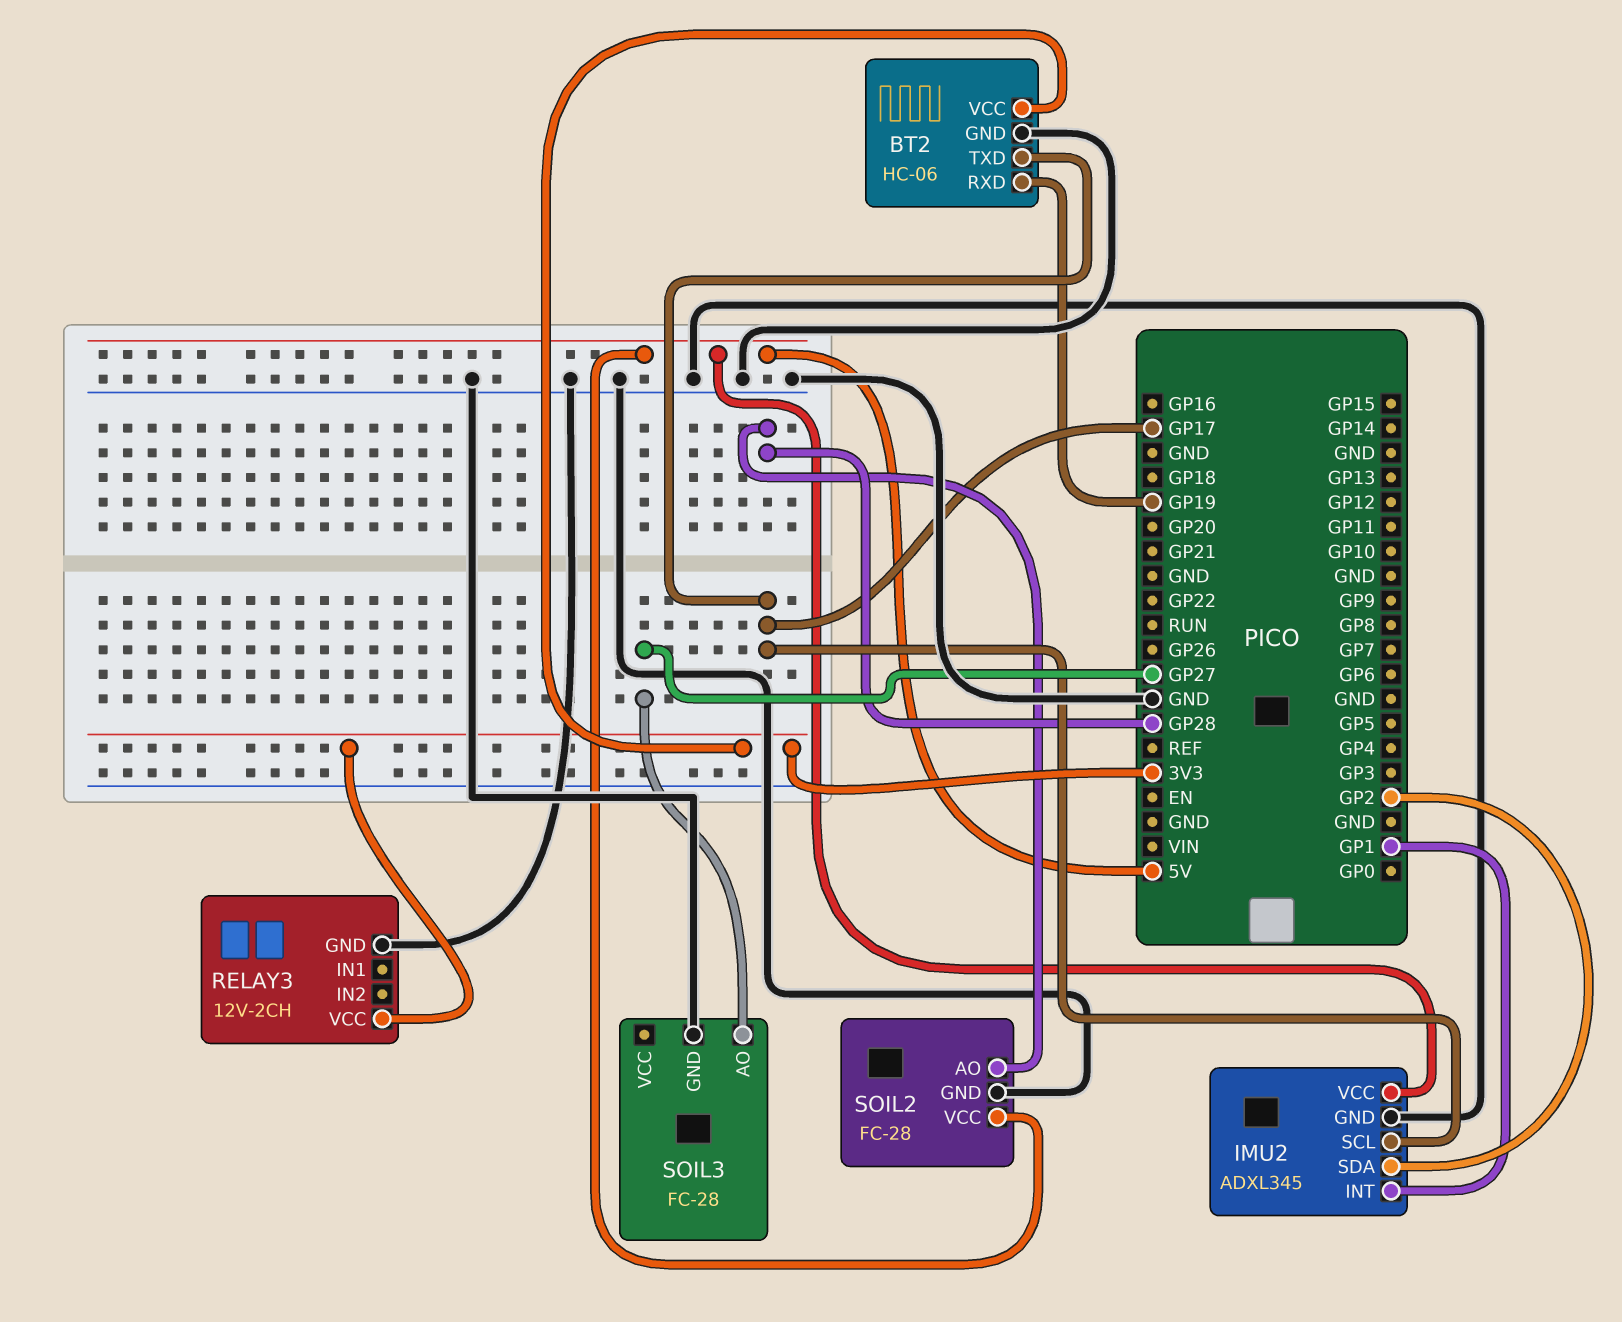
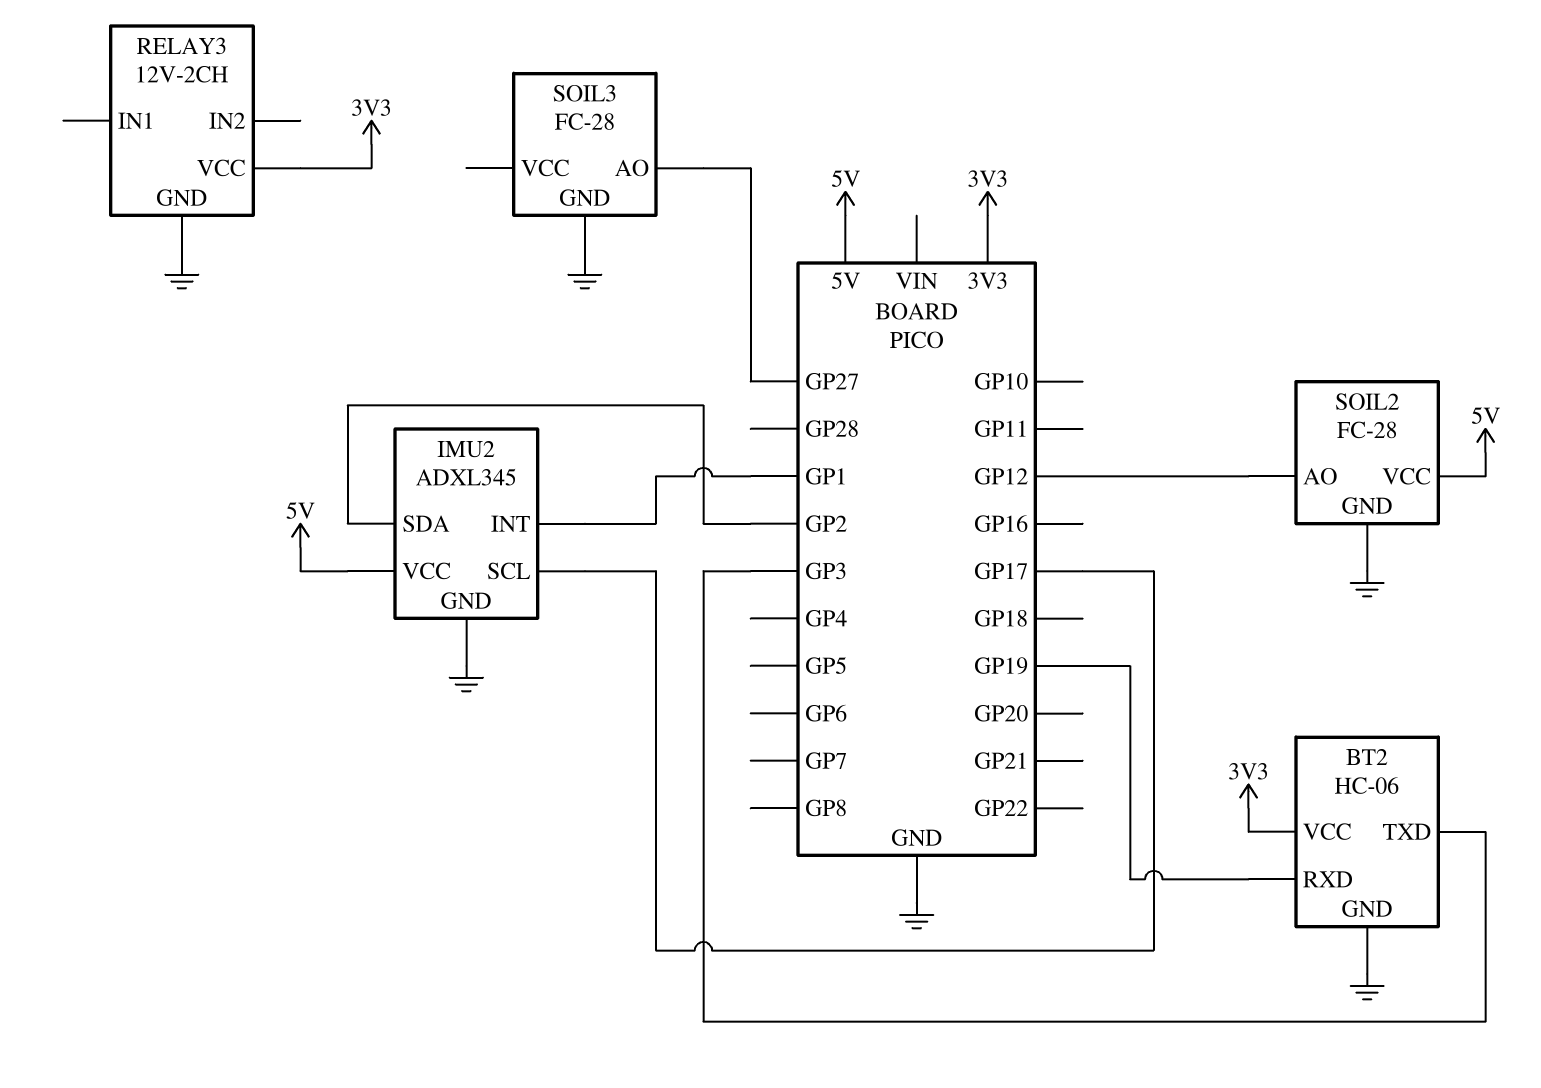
BT2 pin TXD: GP17 -> GP3
SOIL2 pin AO: GP28 -> GP12

